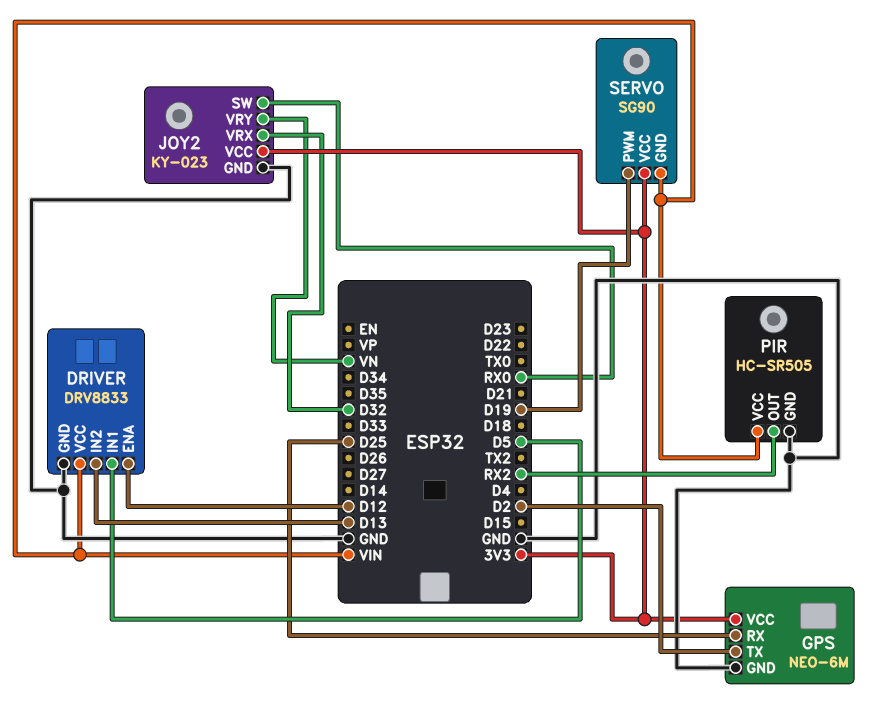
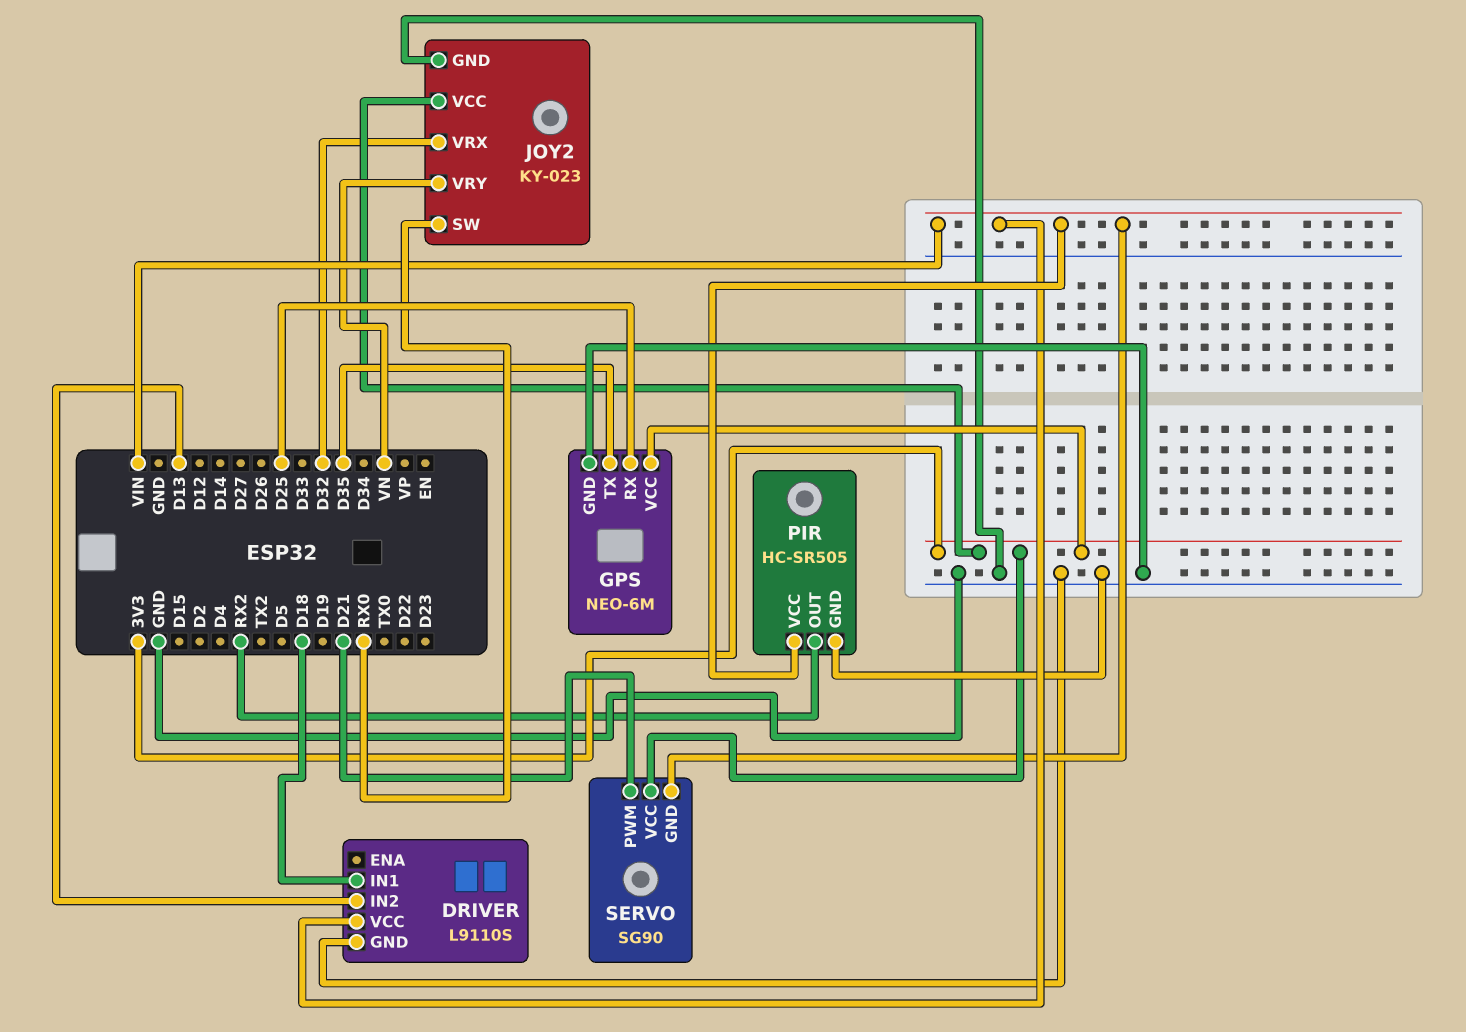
DRIVER: DRV8833 -> L9110S
DRIVER pin ENA: D12 -> none
DRIVER pin IN1: D5 -> D18
GPS pin TX: D2 -> D35
SERVO pin PWM: D19 -> D21

